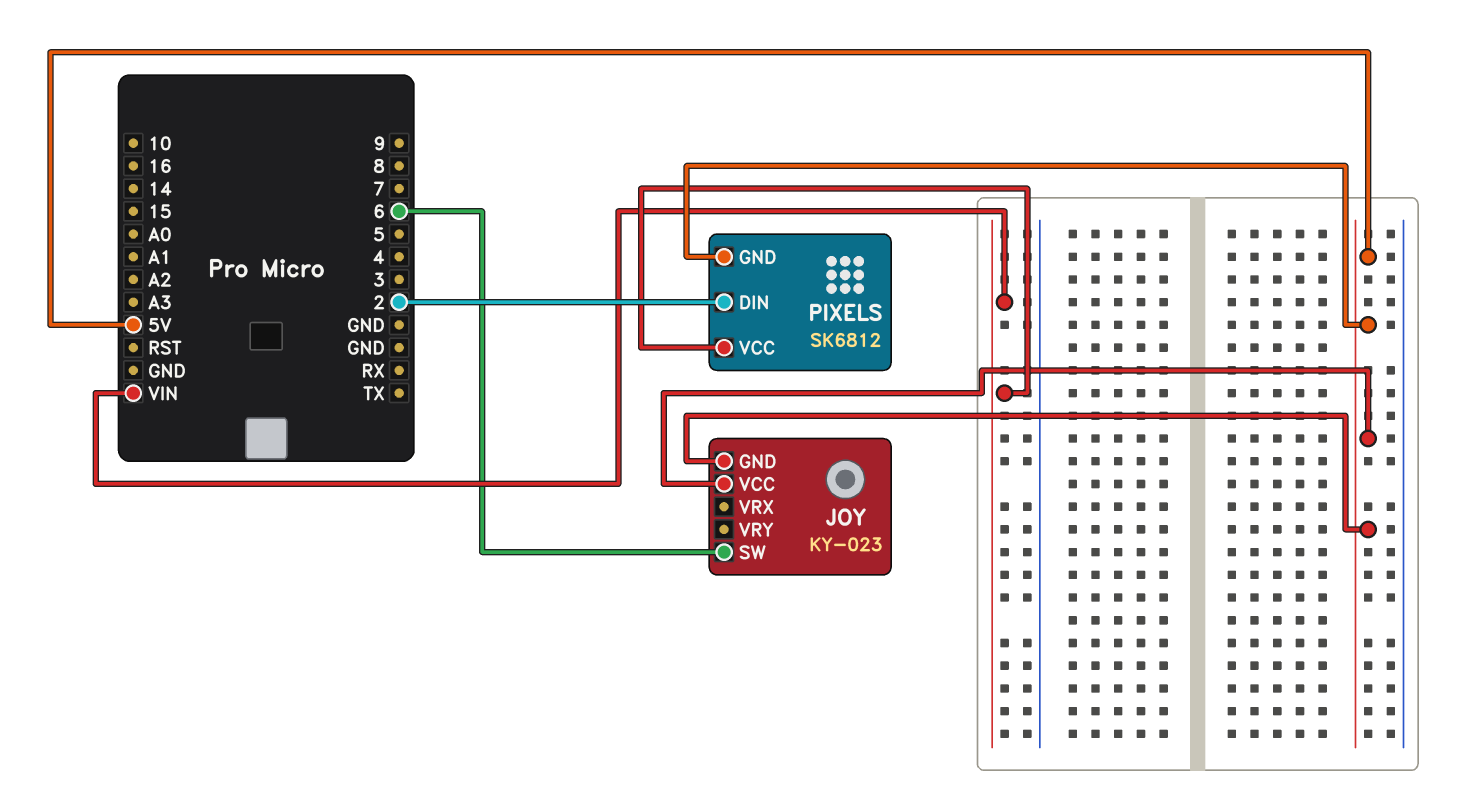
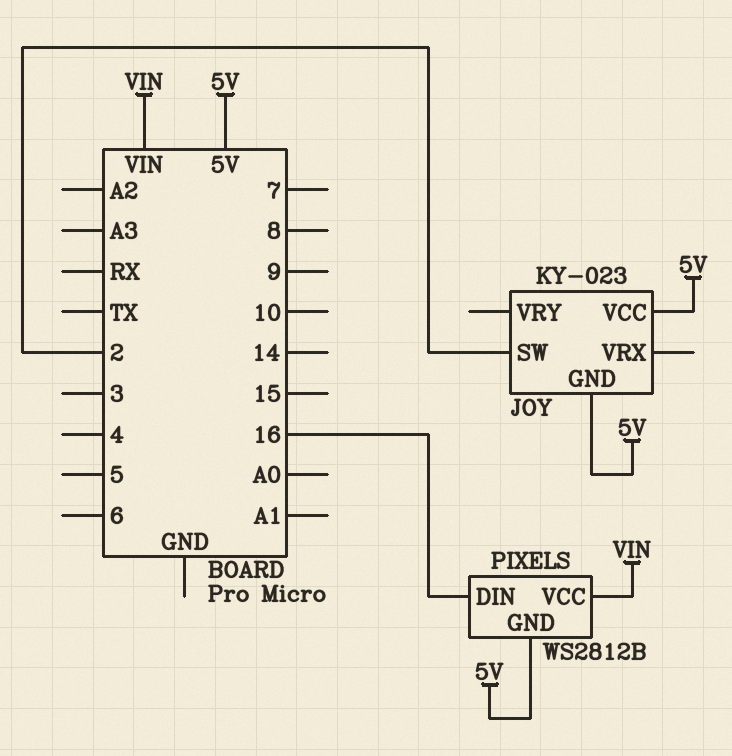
JOY pin SW: 6 -> 2
PIXELS: SK6812 -> WS2812B
PIXELS pin DIN: 2 -> 16

